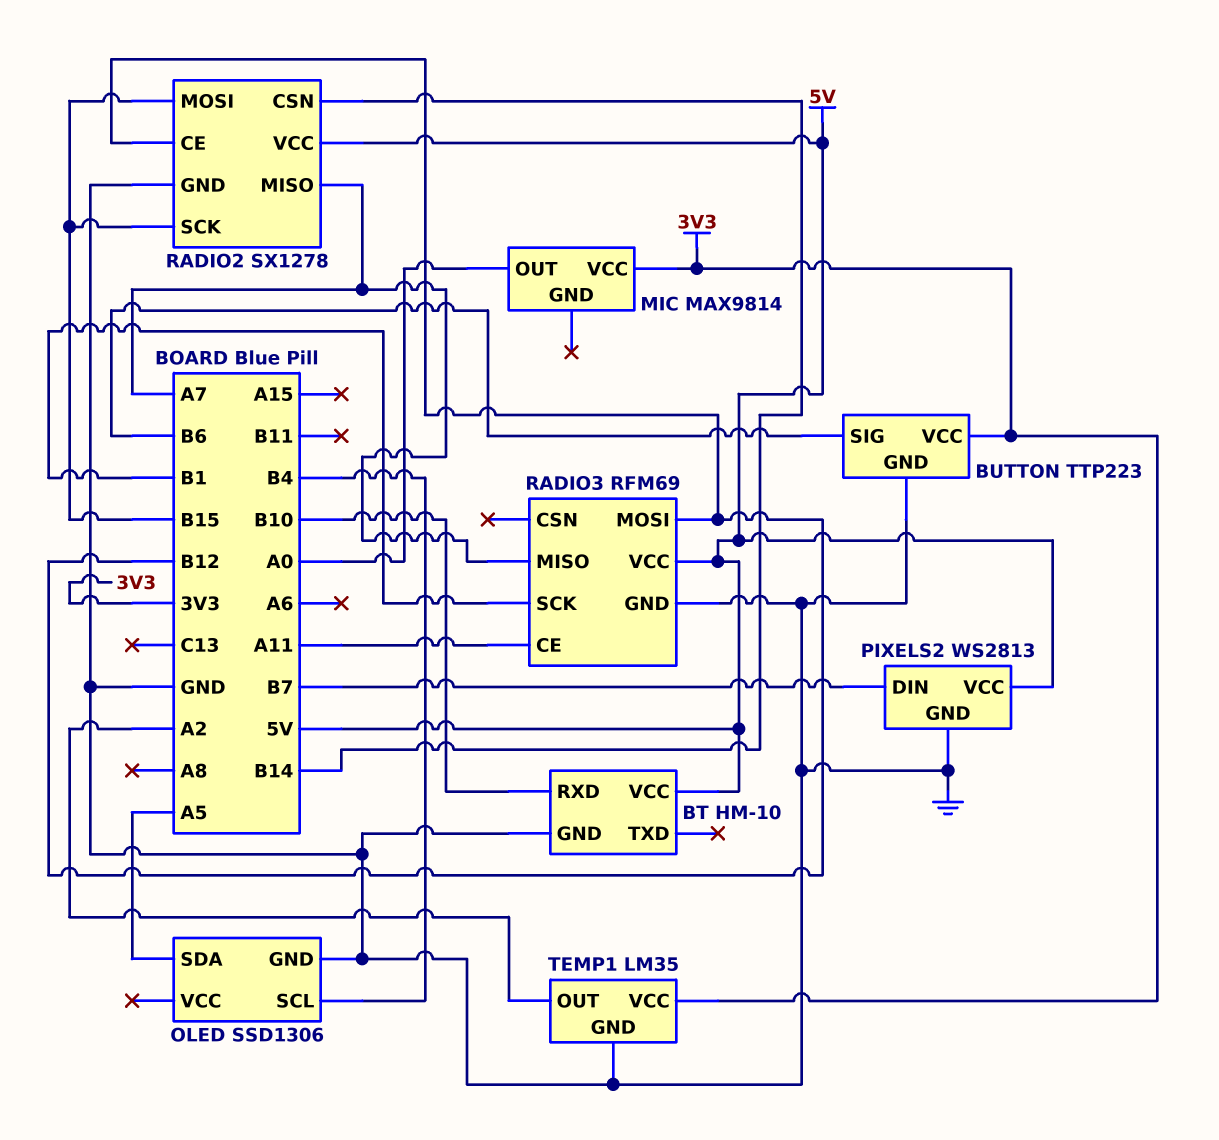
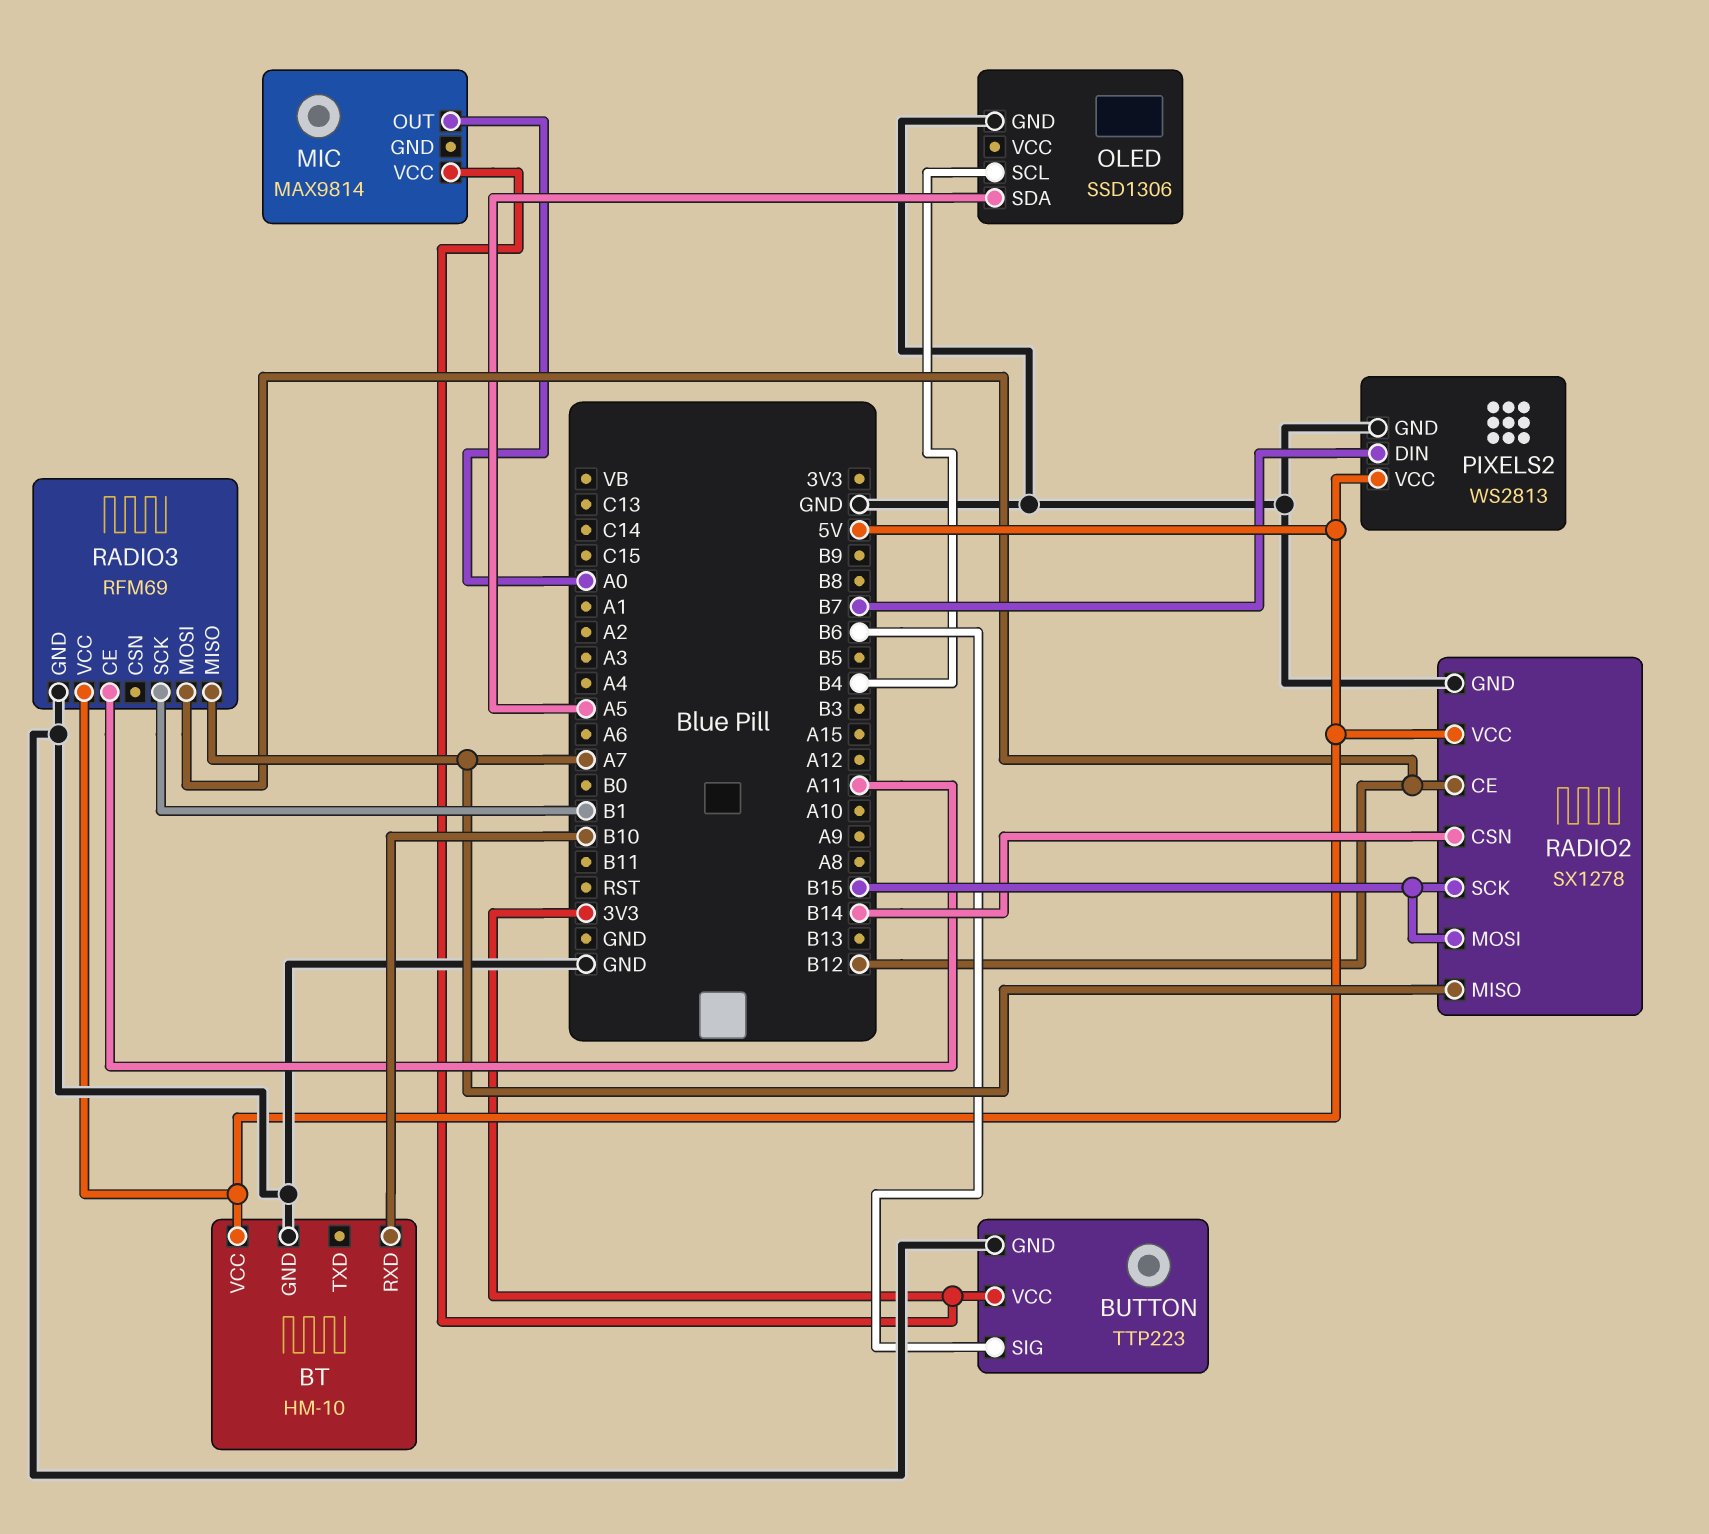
TEMP1: LM35 -> none
TEMP1 pin GND: GND -> none
TEMP1 pin OUT: A2 -> none
TEMP1 pin VCC: 3V3 -> none

